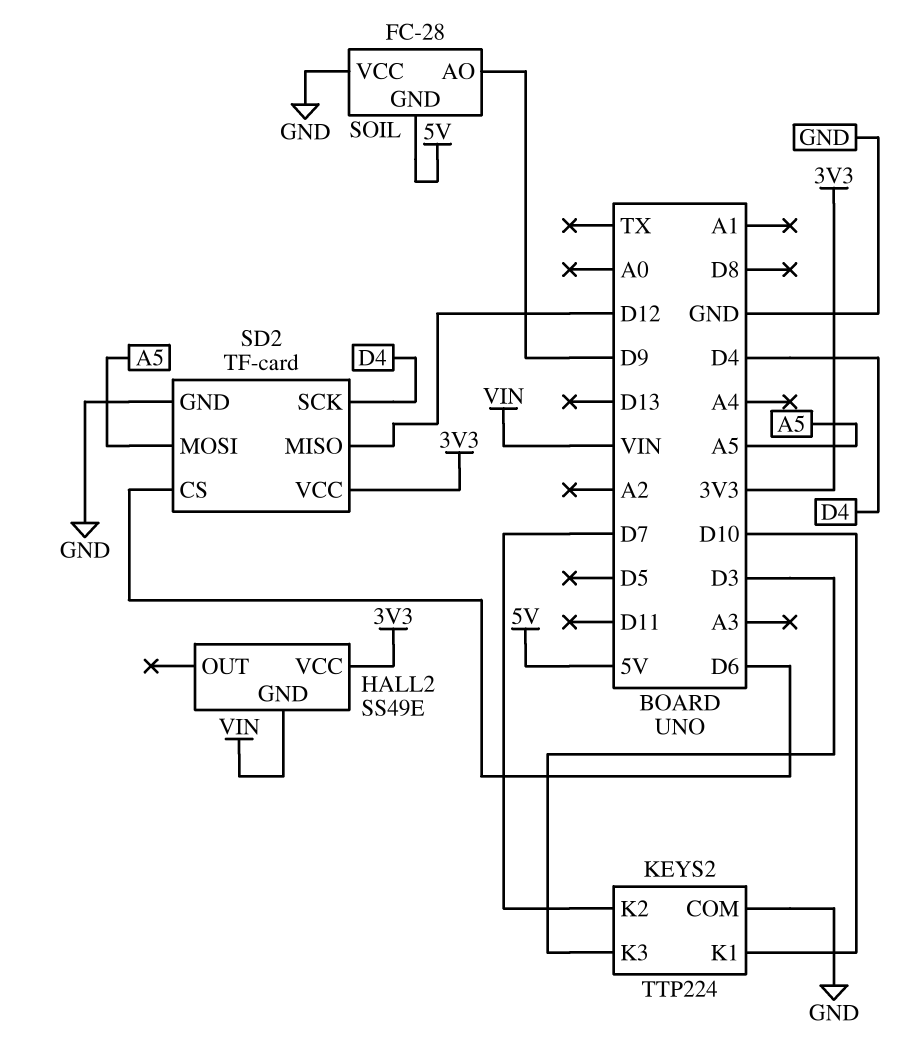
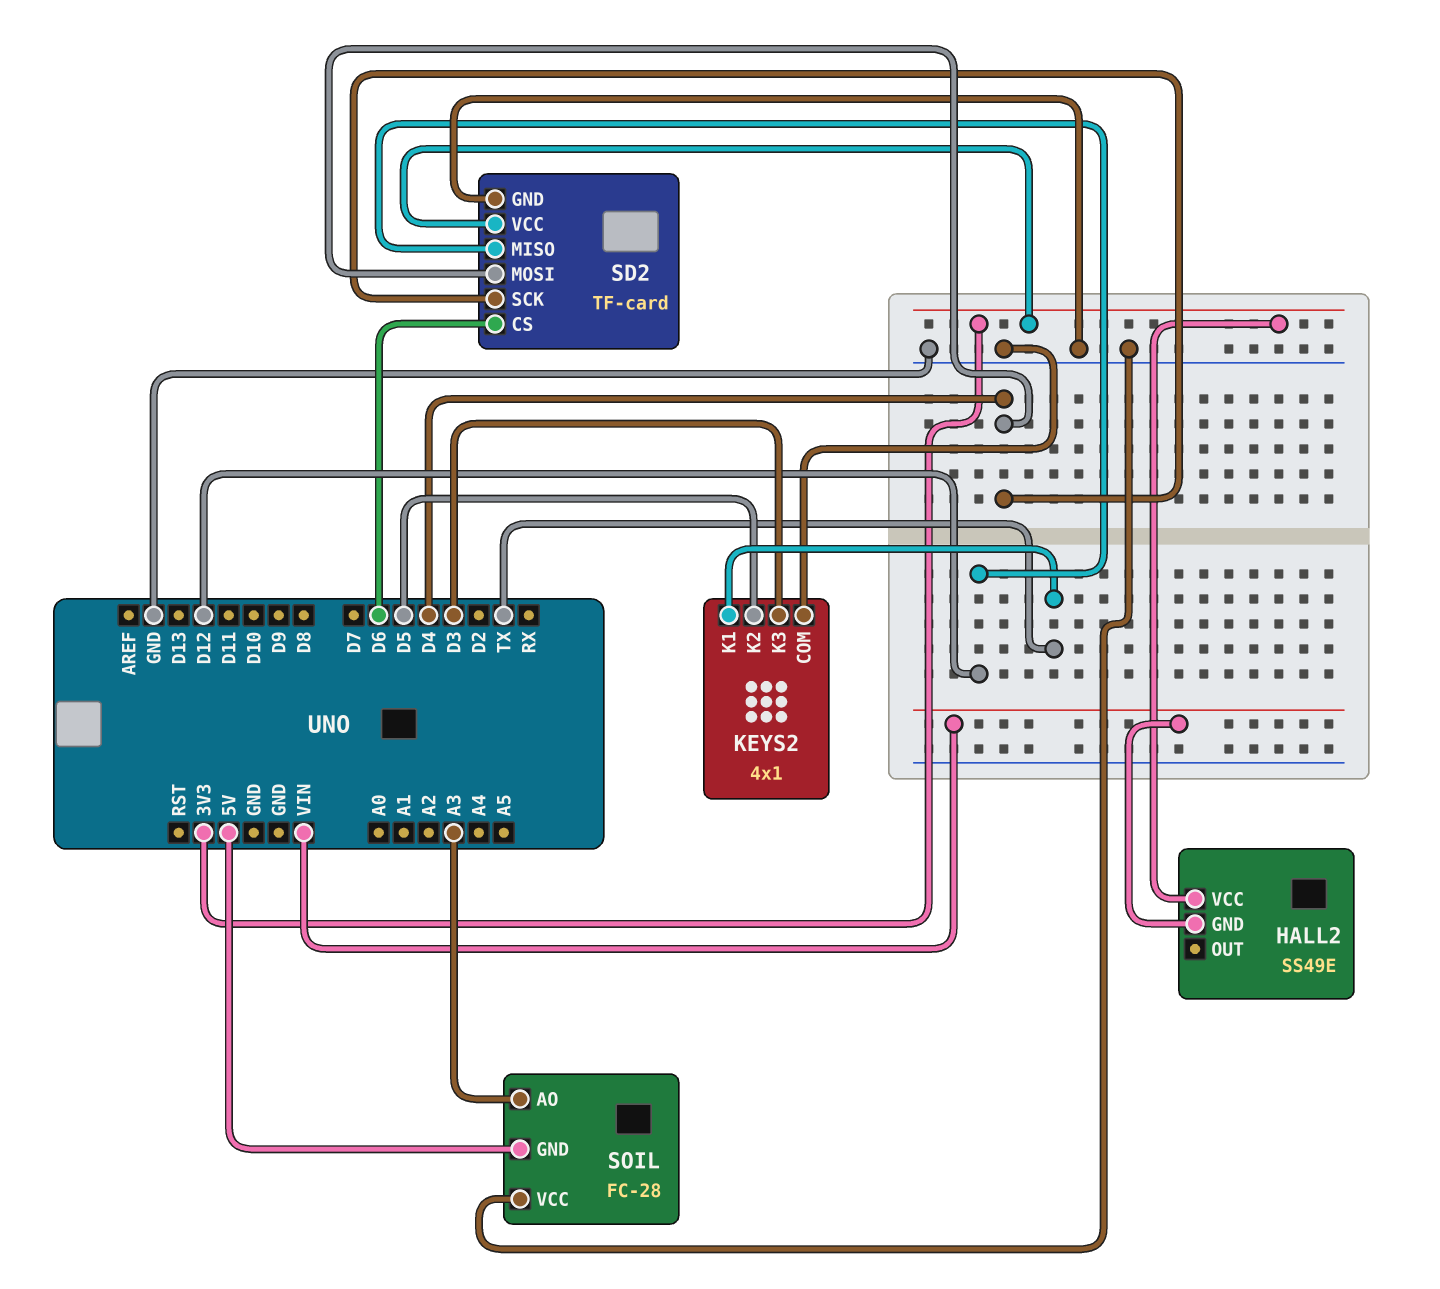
KEYS2: TTP224 -> 4x1
KEYS2 pin K1: D10 -> TX
KEYS2 pin K2: D7 -> D5
SD2 pin MOSI: A5 -> D4
SOIL pin AO: D9 -> A3

